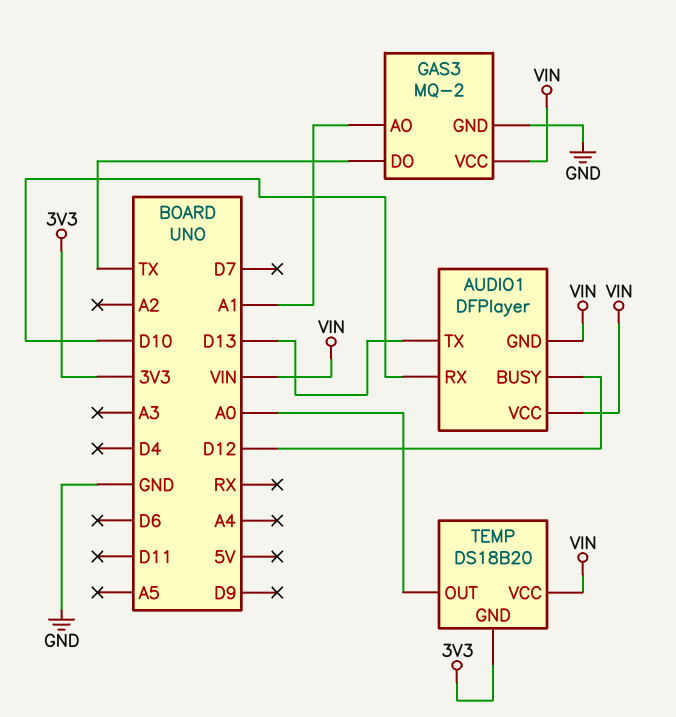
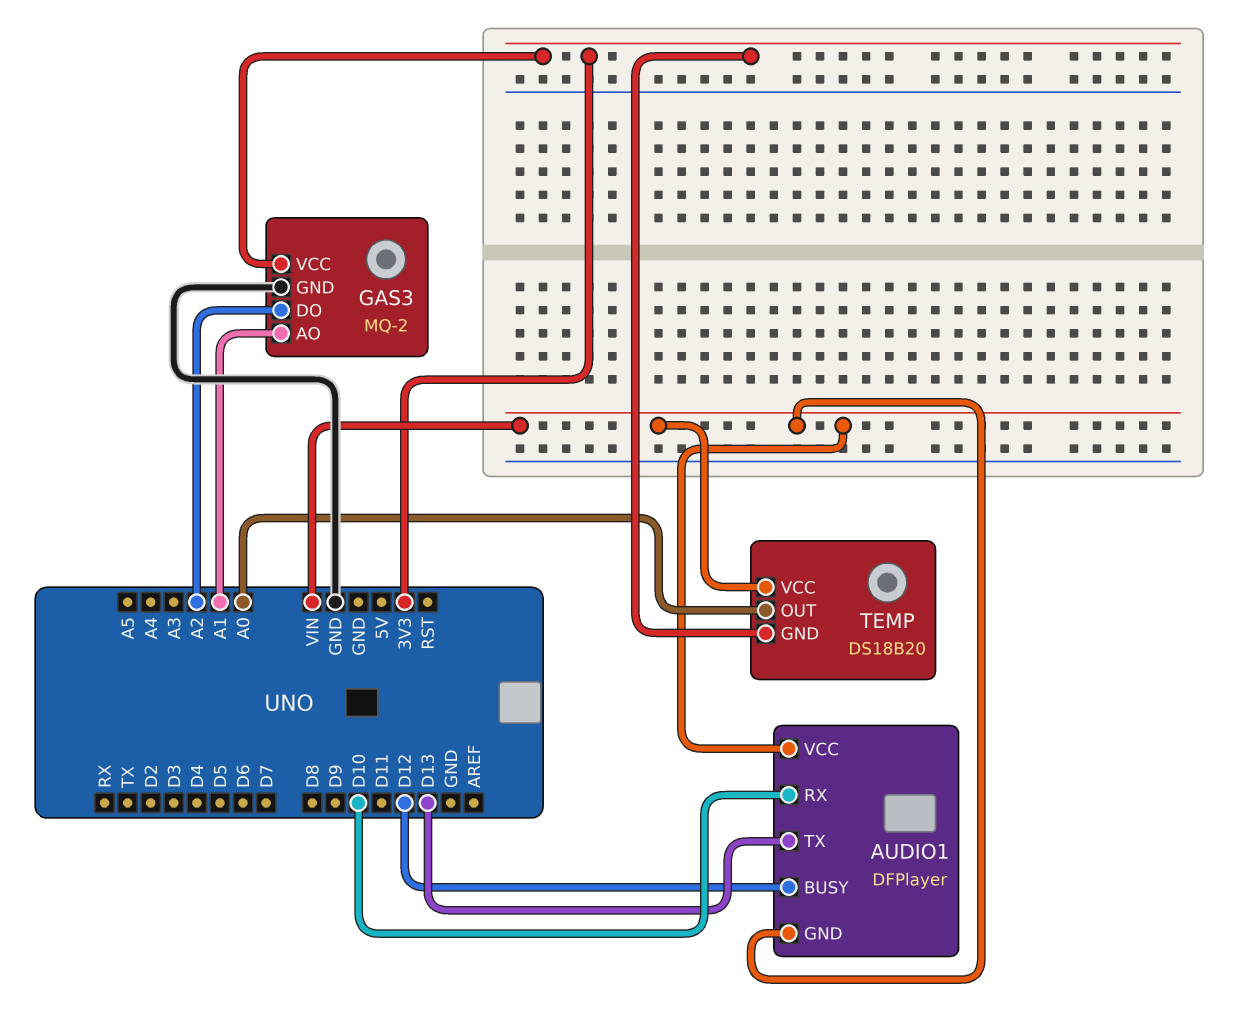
GAS3 pin DO: TX -> A2
GAS3 pin VCC: VIN -> 3V3

